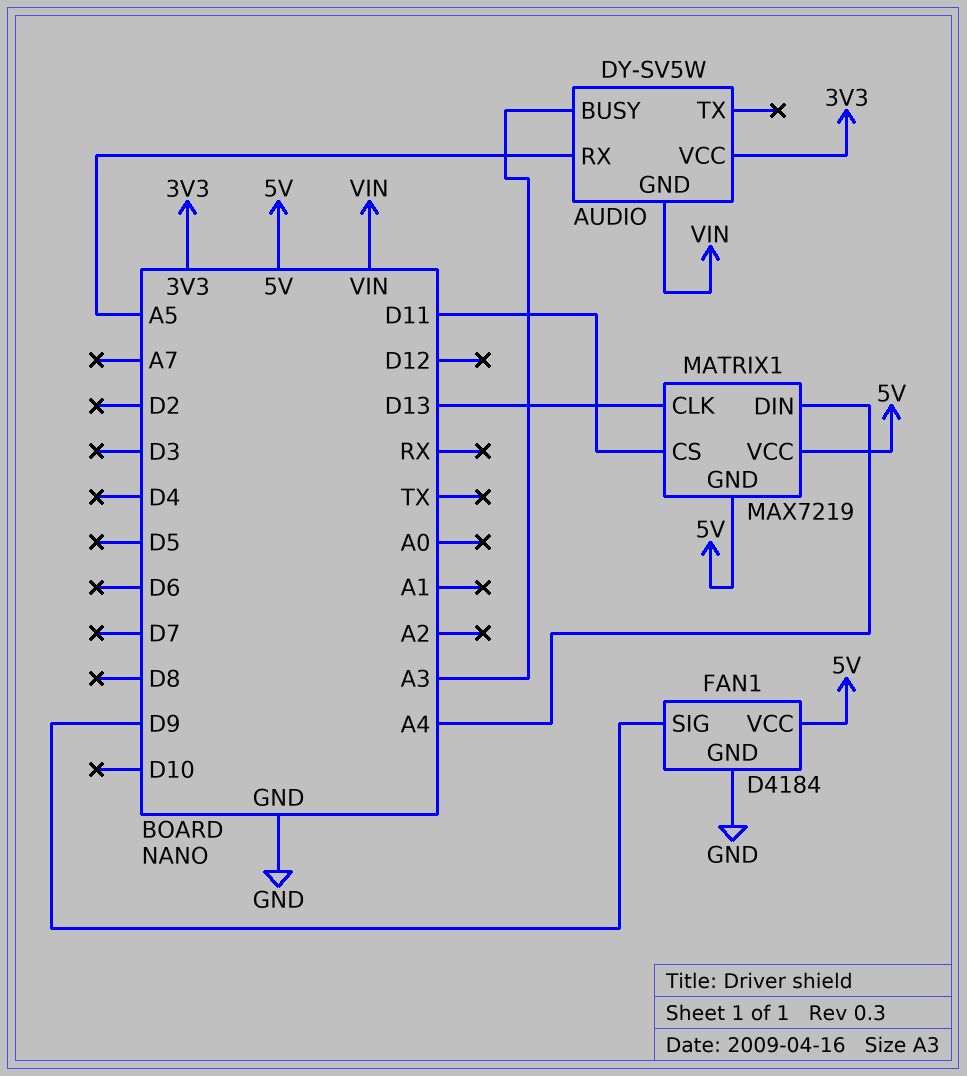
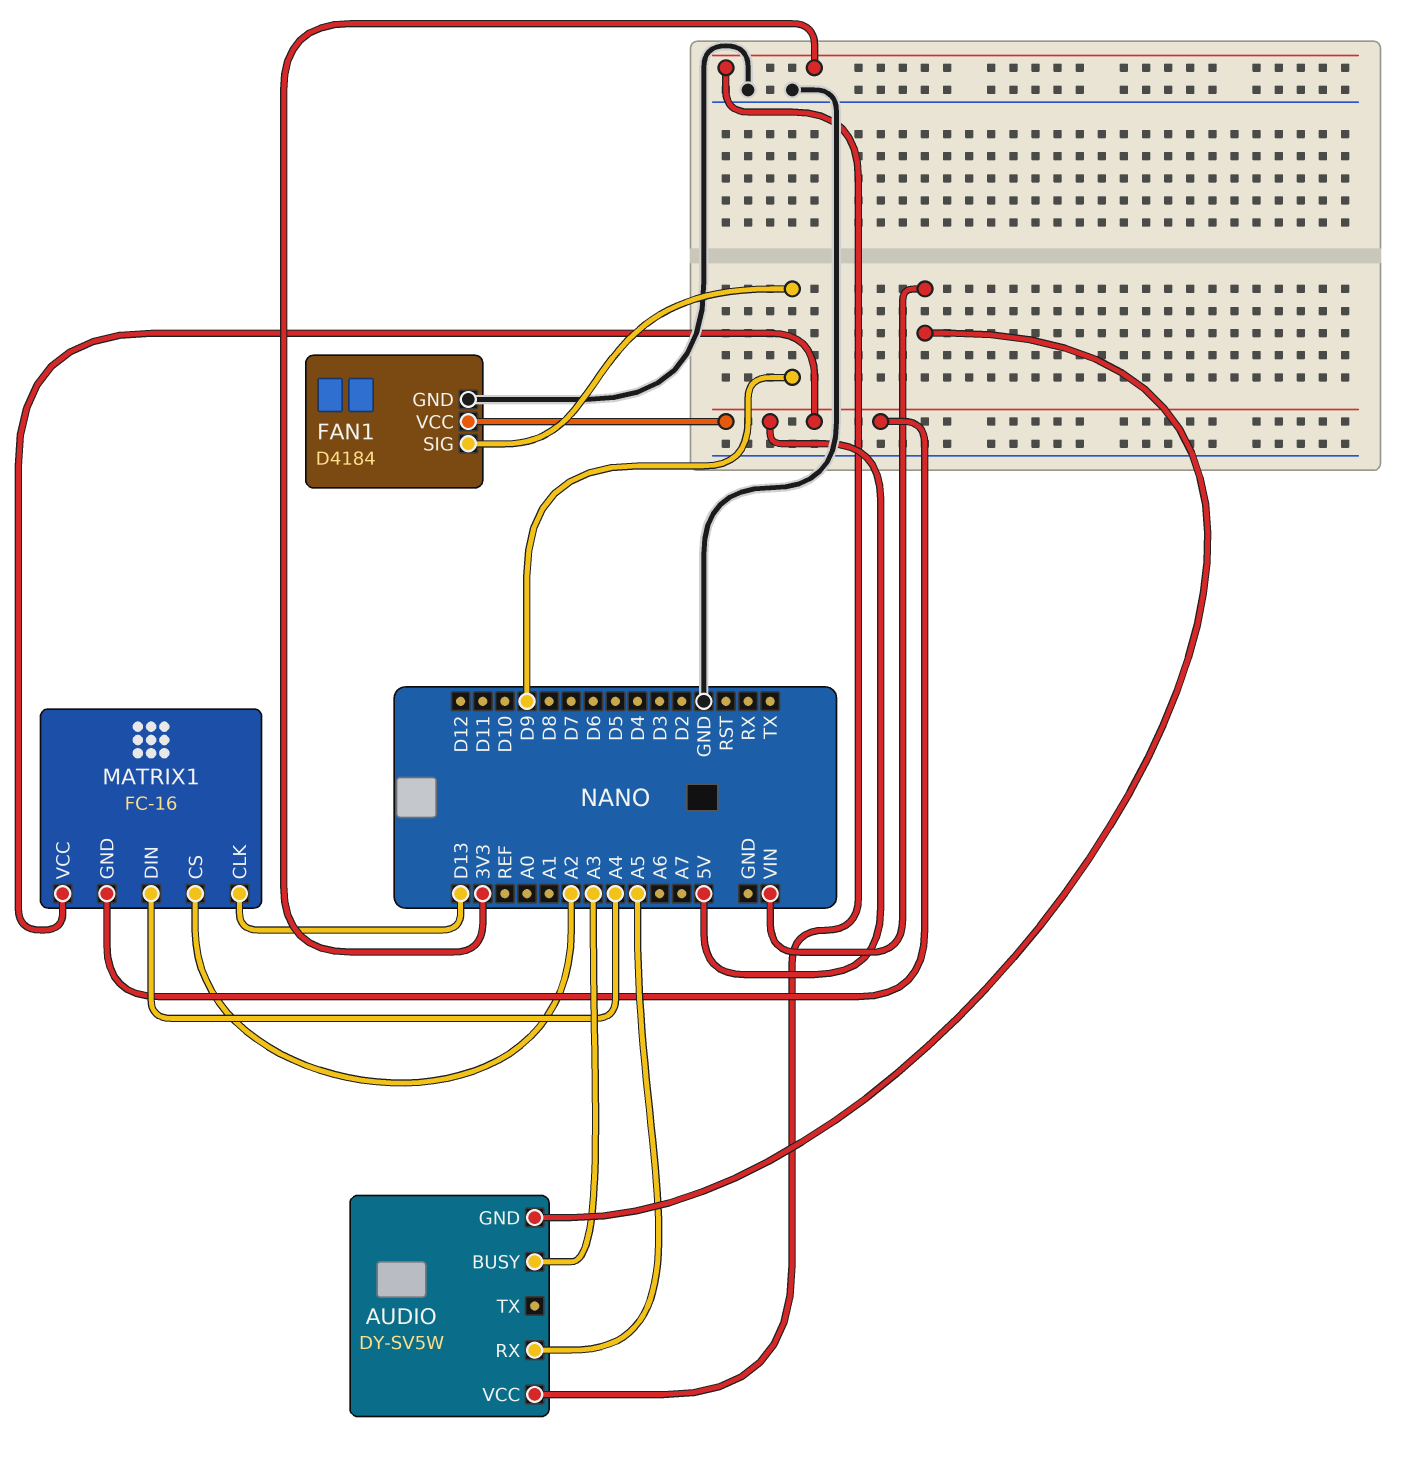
MATRIX1: MAX7219 -> FC-16
MATRIX1 pin CS: D11 -> A2

